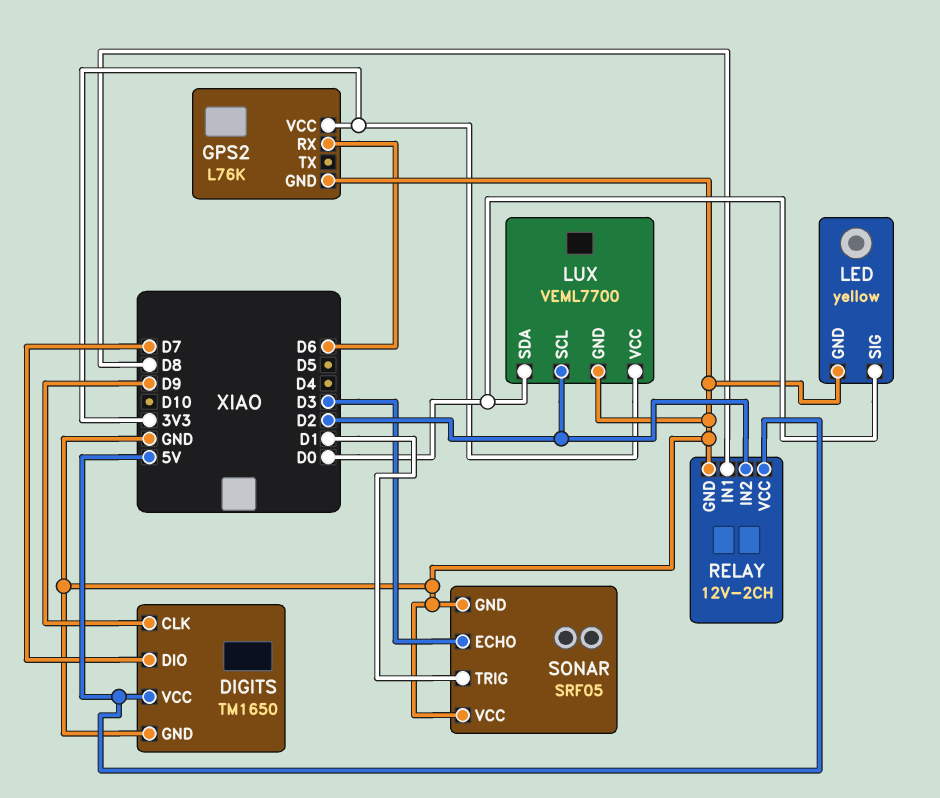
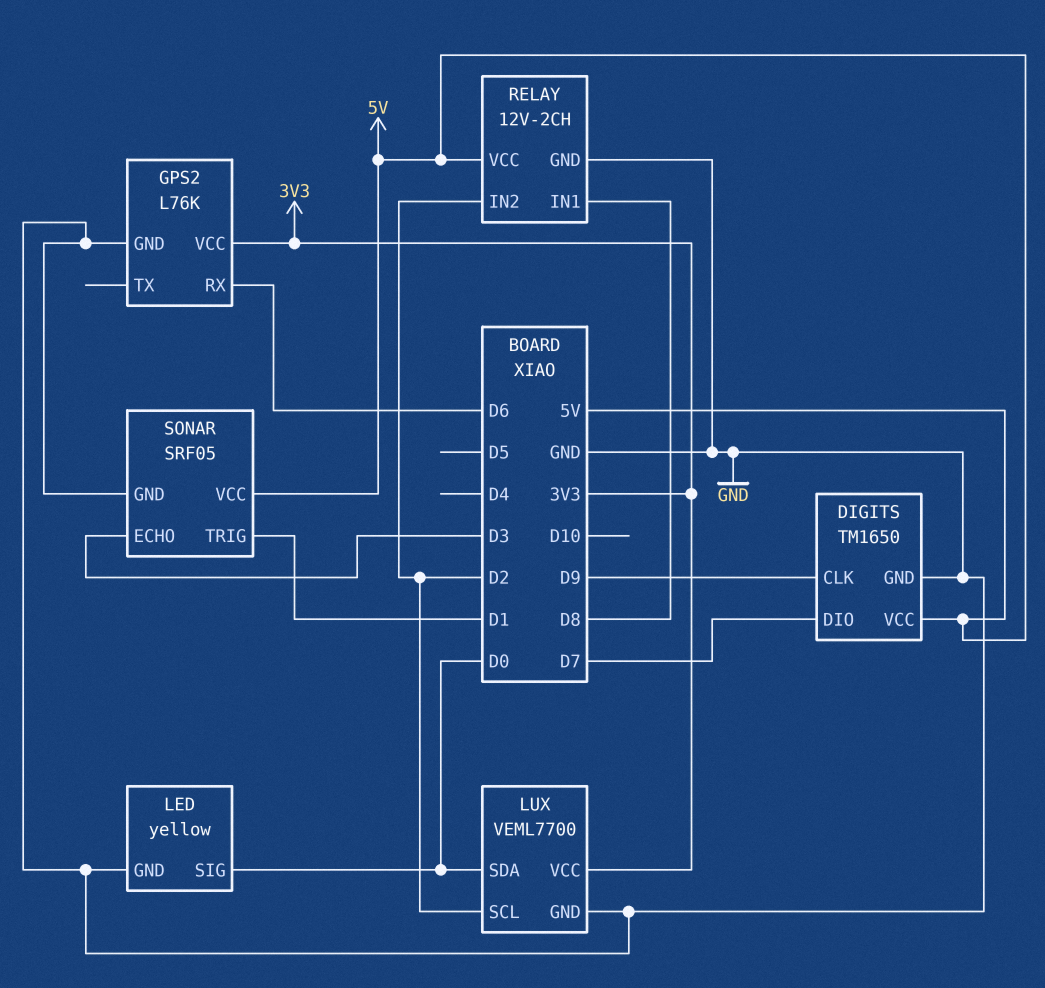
SONAR pin VCC: GND -> 5V

